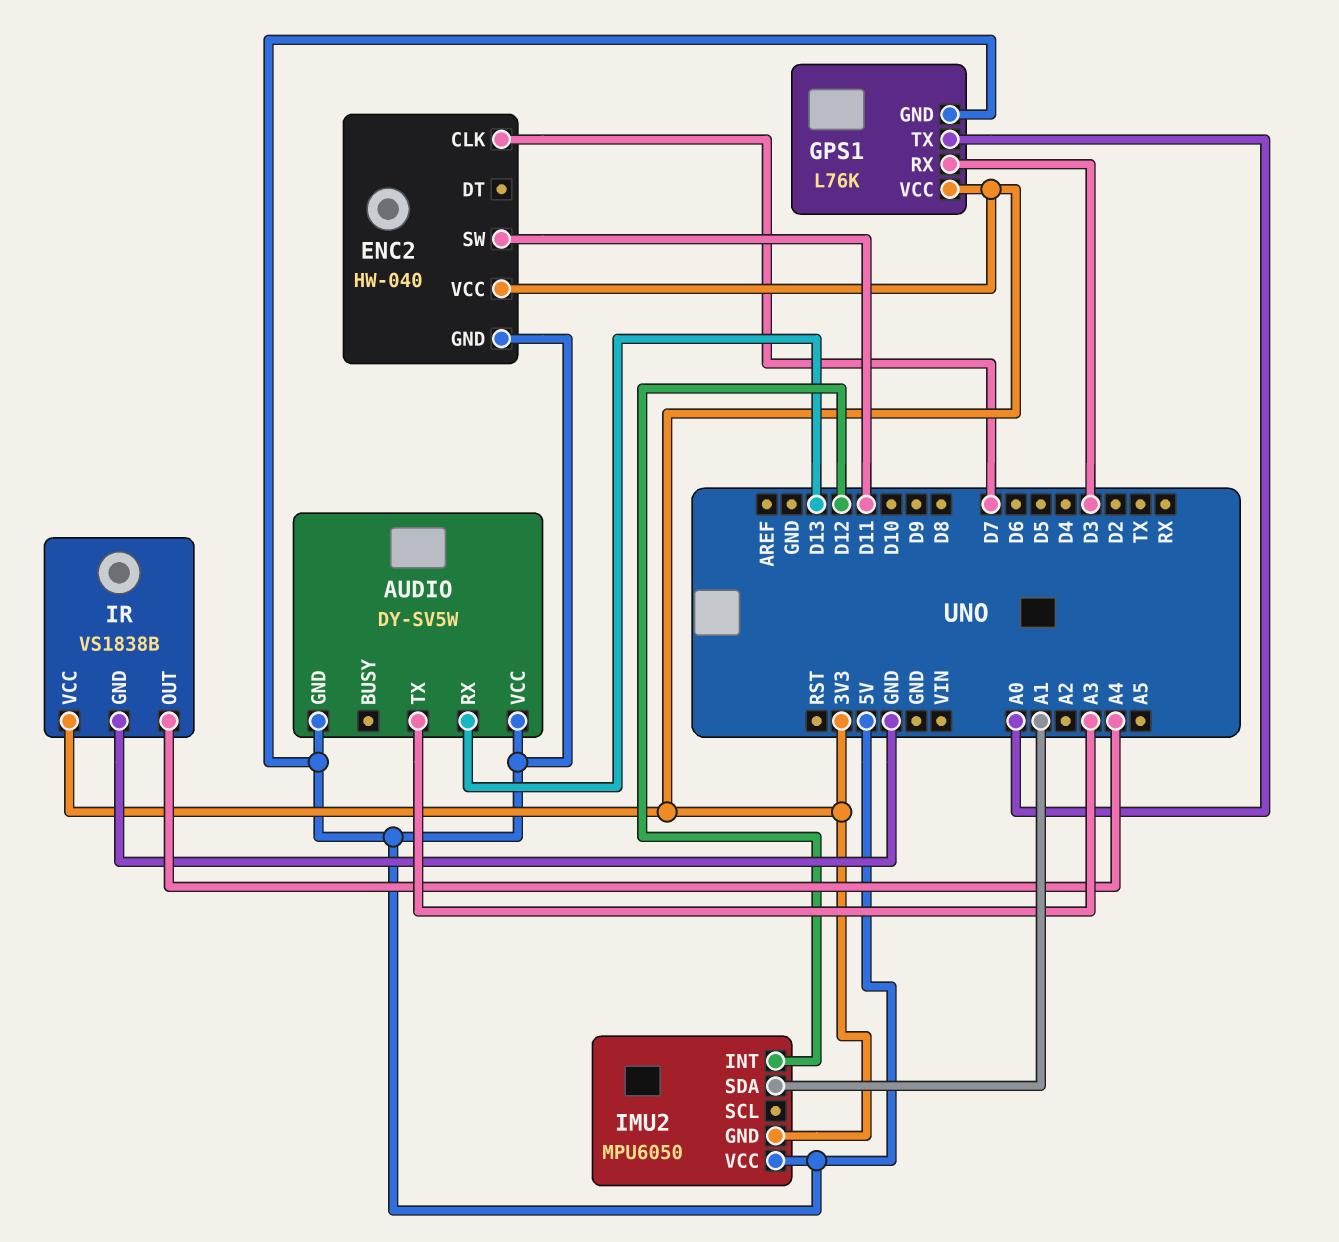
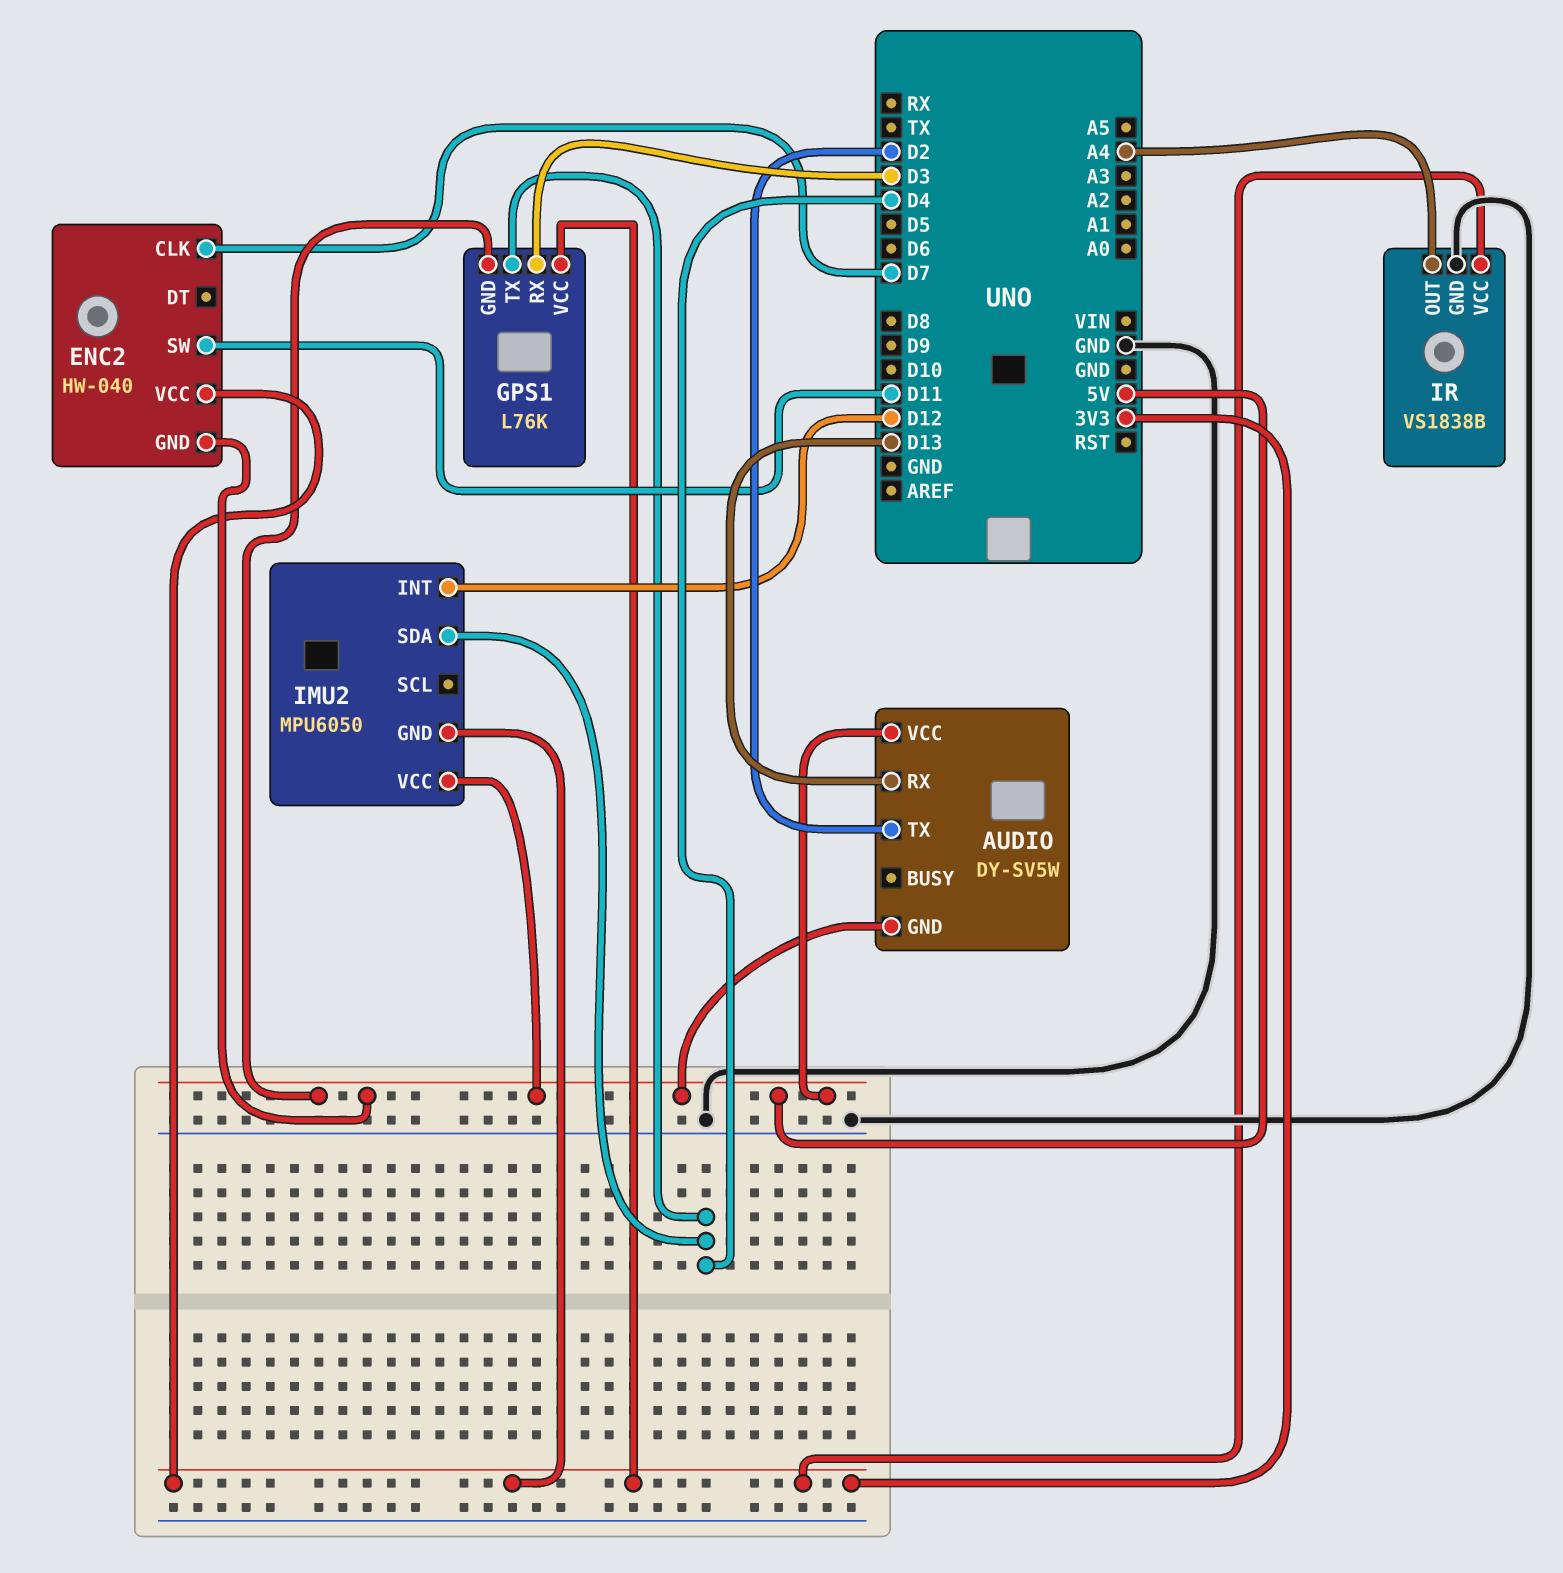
AUDIO pin TX: A3 -> D2
GPS1 pin TX: A0 -> D4
IMU2 pin SDA: A1 -> D4

